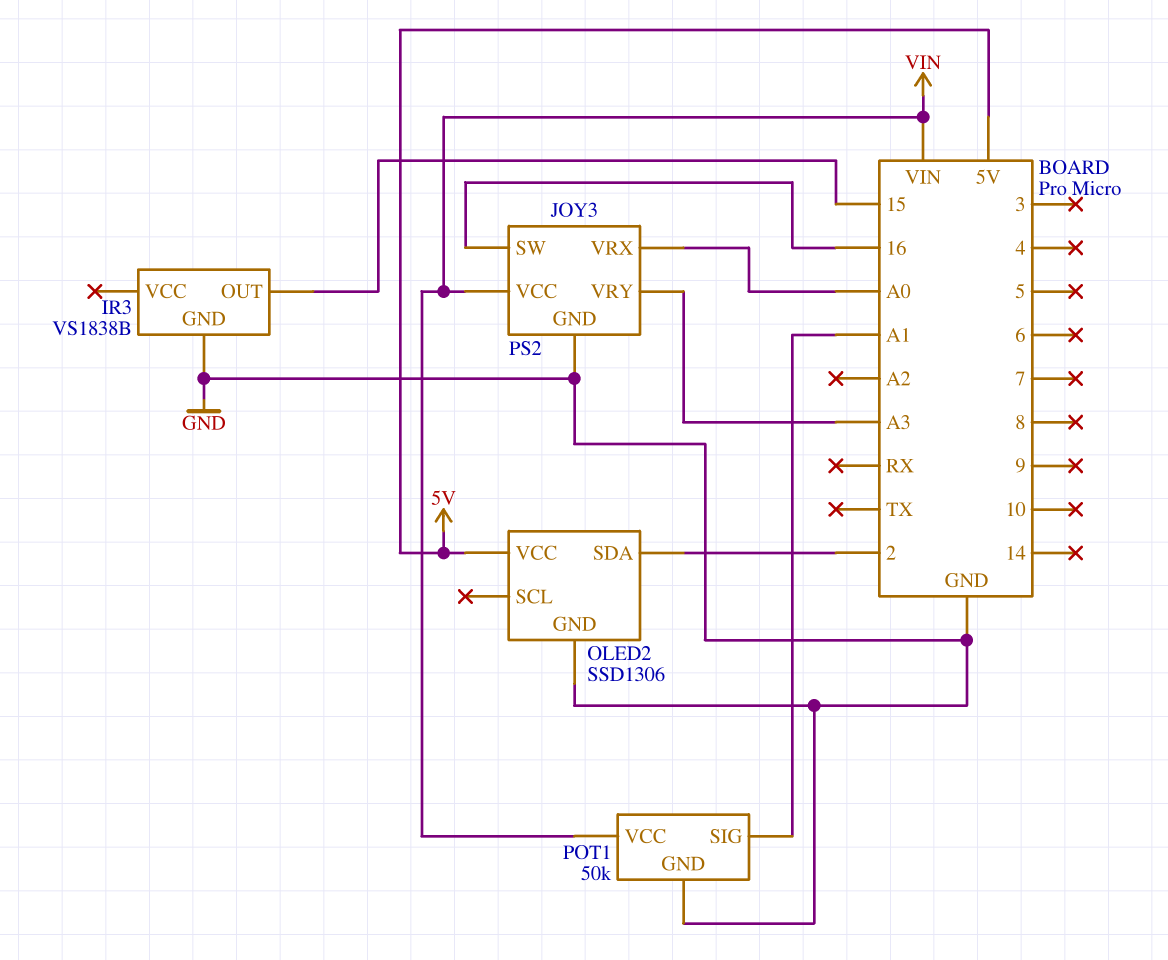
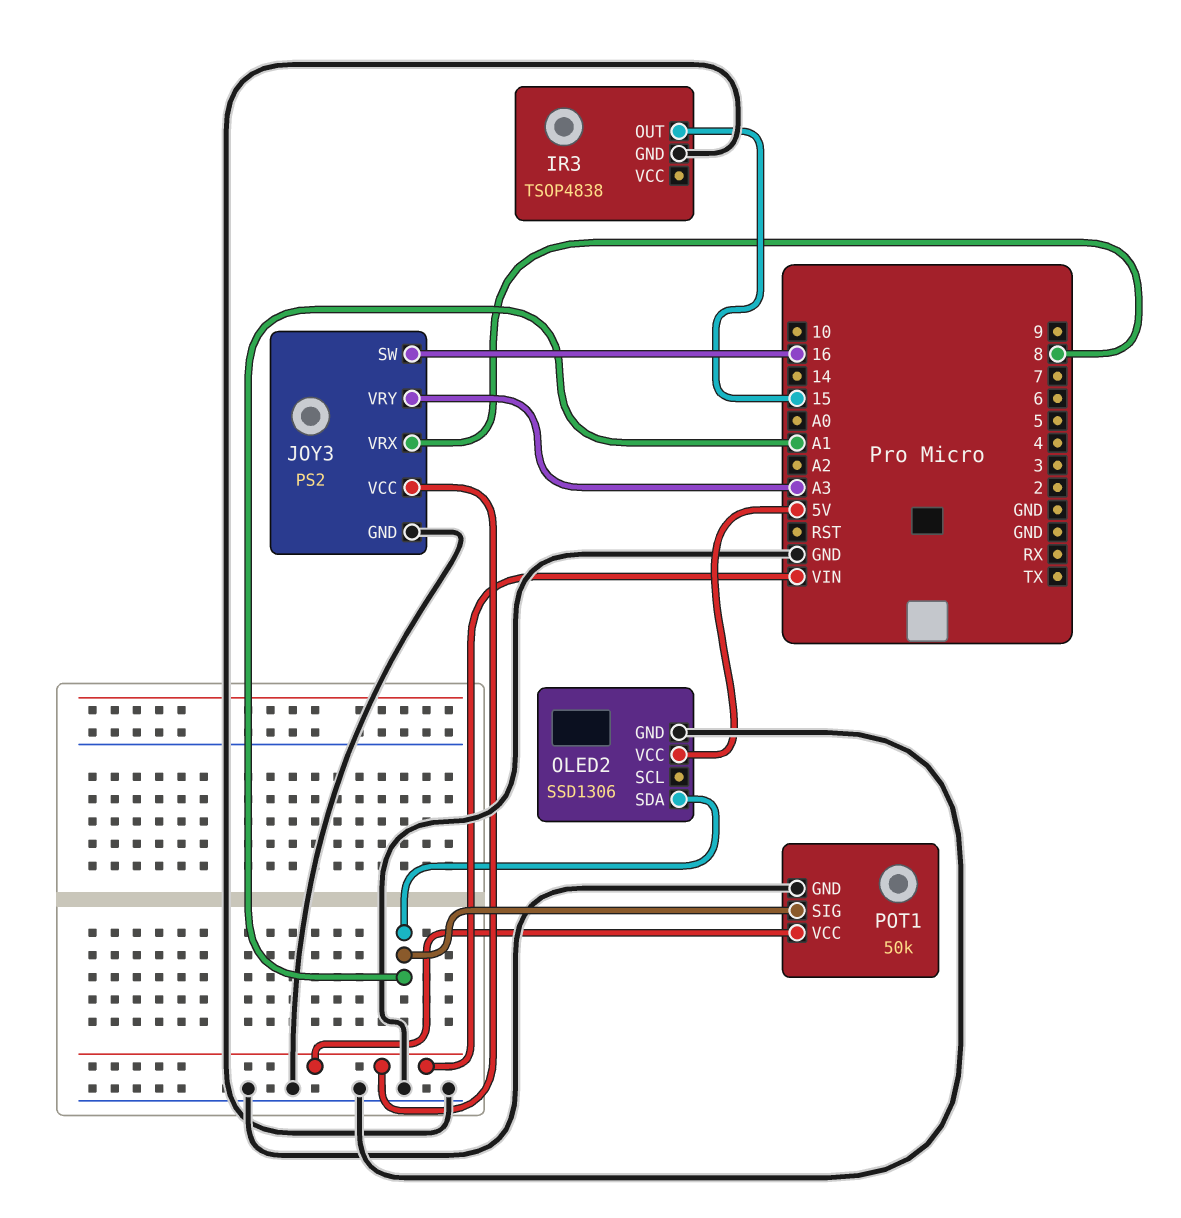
IR3: VS1838B -> TSOP4838
JOY3 pin VRX: A0 -> 8
OLED2 pin SDA: 2 -> A1

